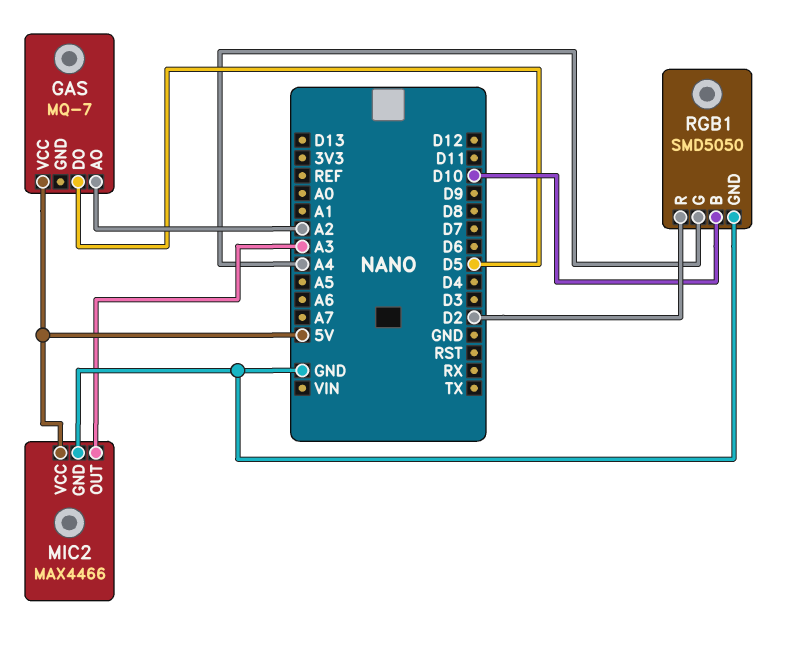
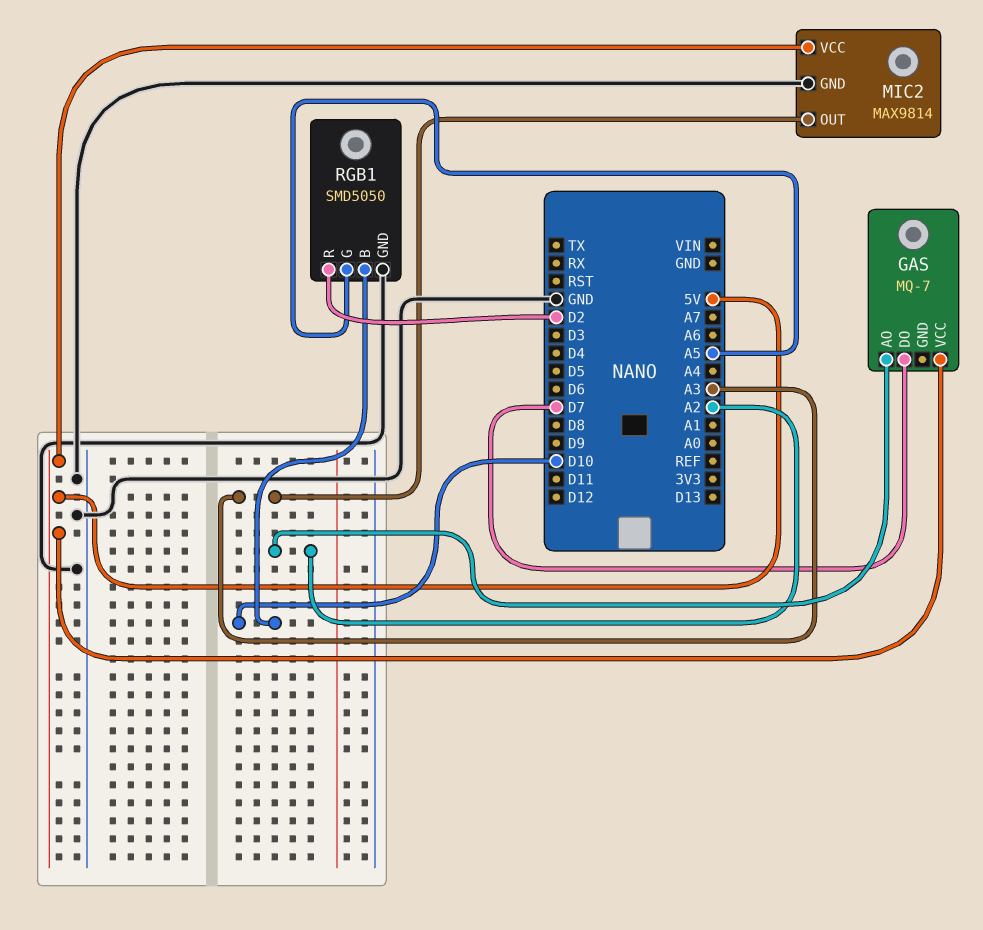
GAS pin DO: D5 -> D7
MIC2: MAX4466 -> MAX9814
RGB1 pin G: A4 -> A5

